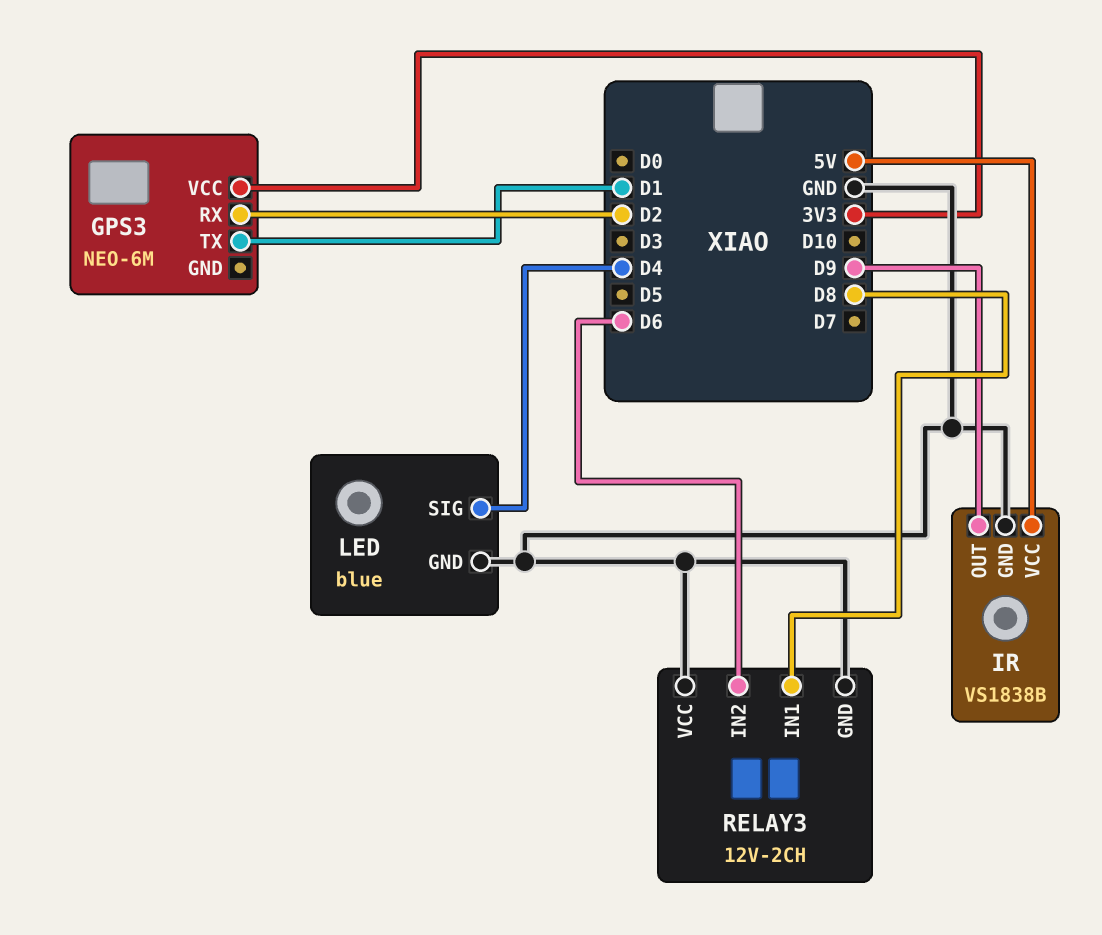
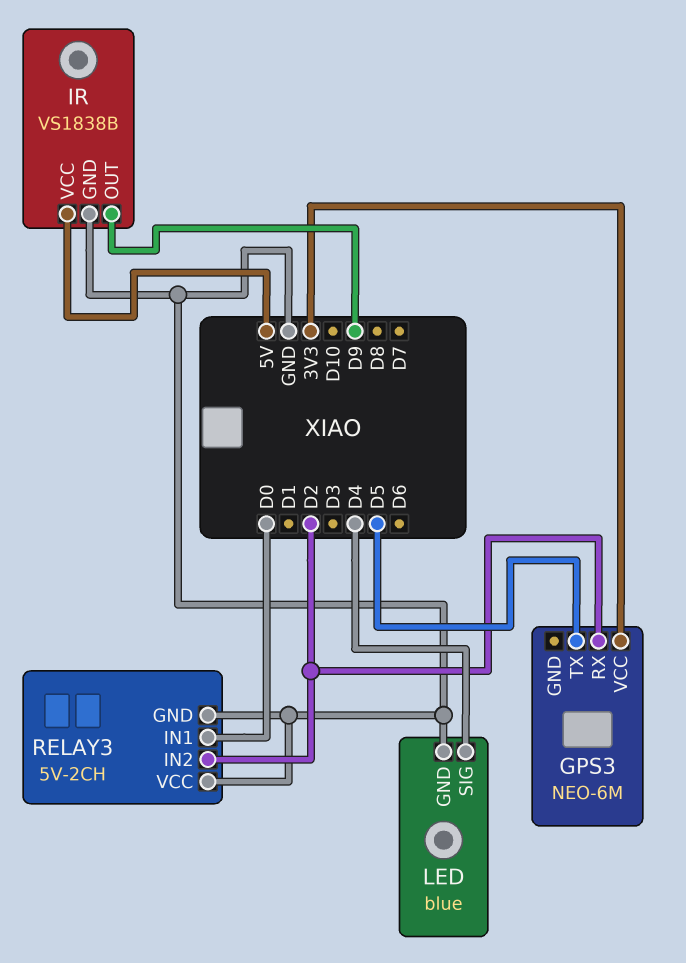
GPS3 pin TX: D1 -> D5
RELAY3: 12V-2CH -> 5V-2CH
RELAY3 pin IN1: D8 -> D0
RELAY3 pin IN2: D6 -> D2

